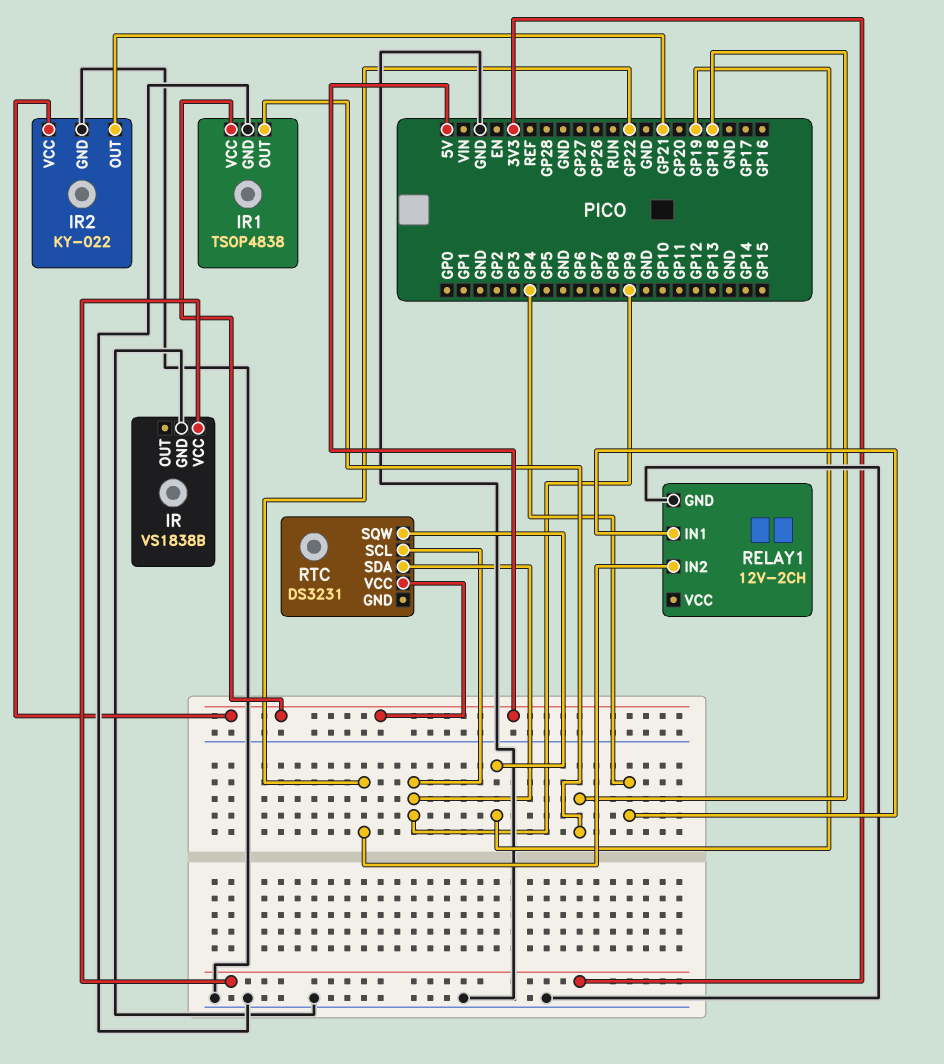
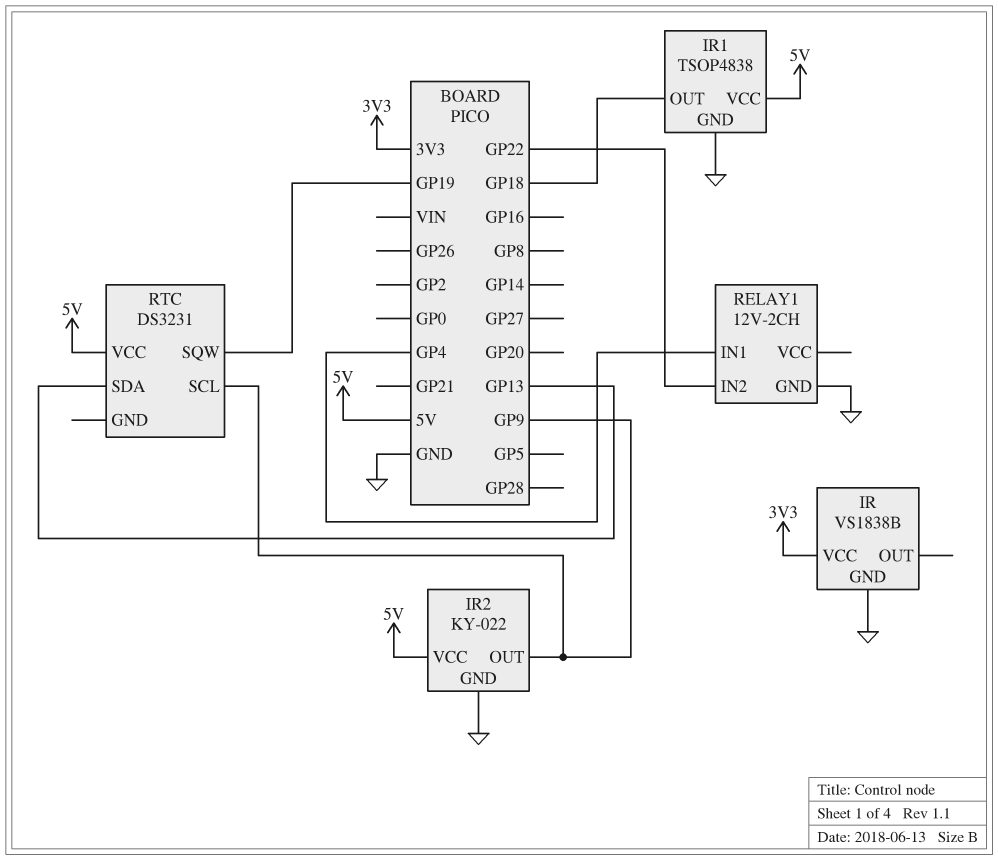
IR2 pin OUT: GP21 -> GP9
RTC pin SDA: GP9 -> GP13

